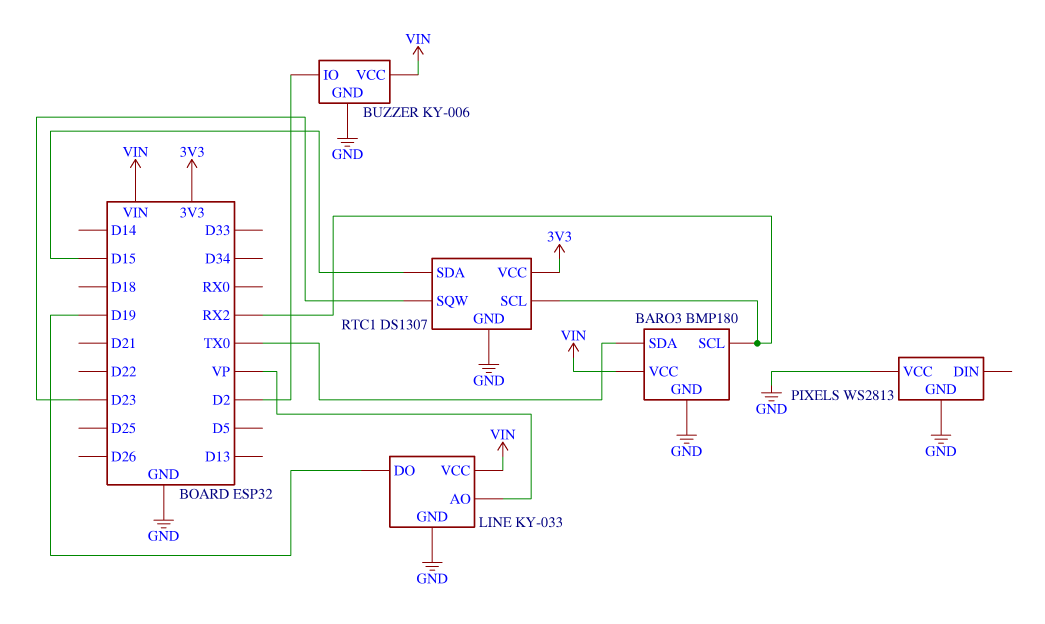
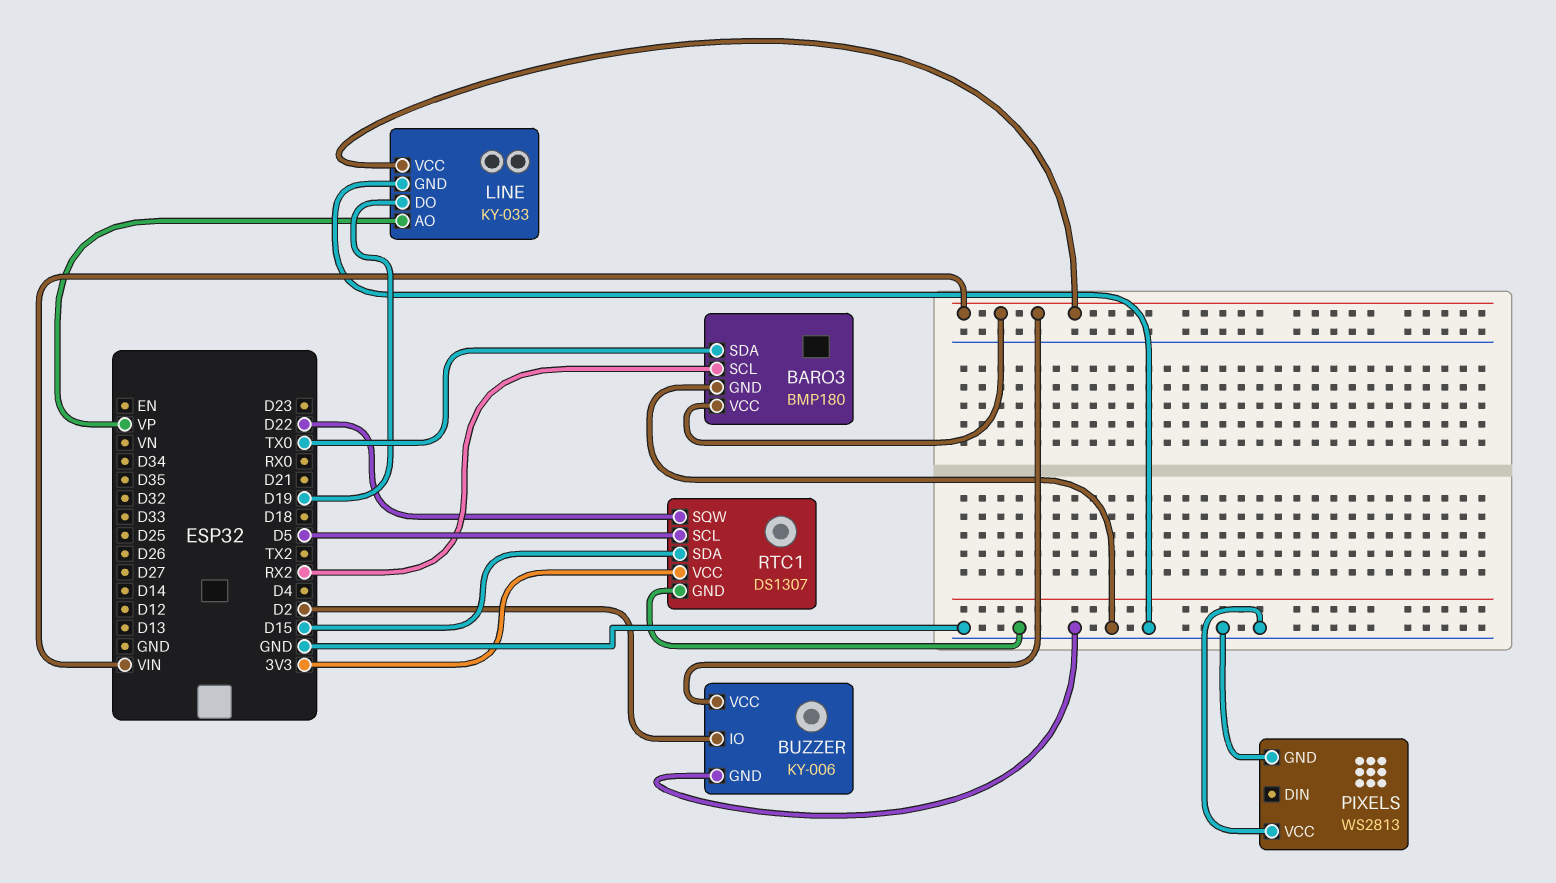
RTC1 pin SCL: RX2 -> D5
RTC1 pin SQW: D23 -> D22

